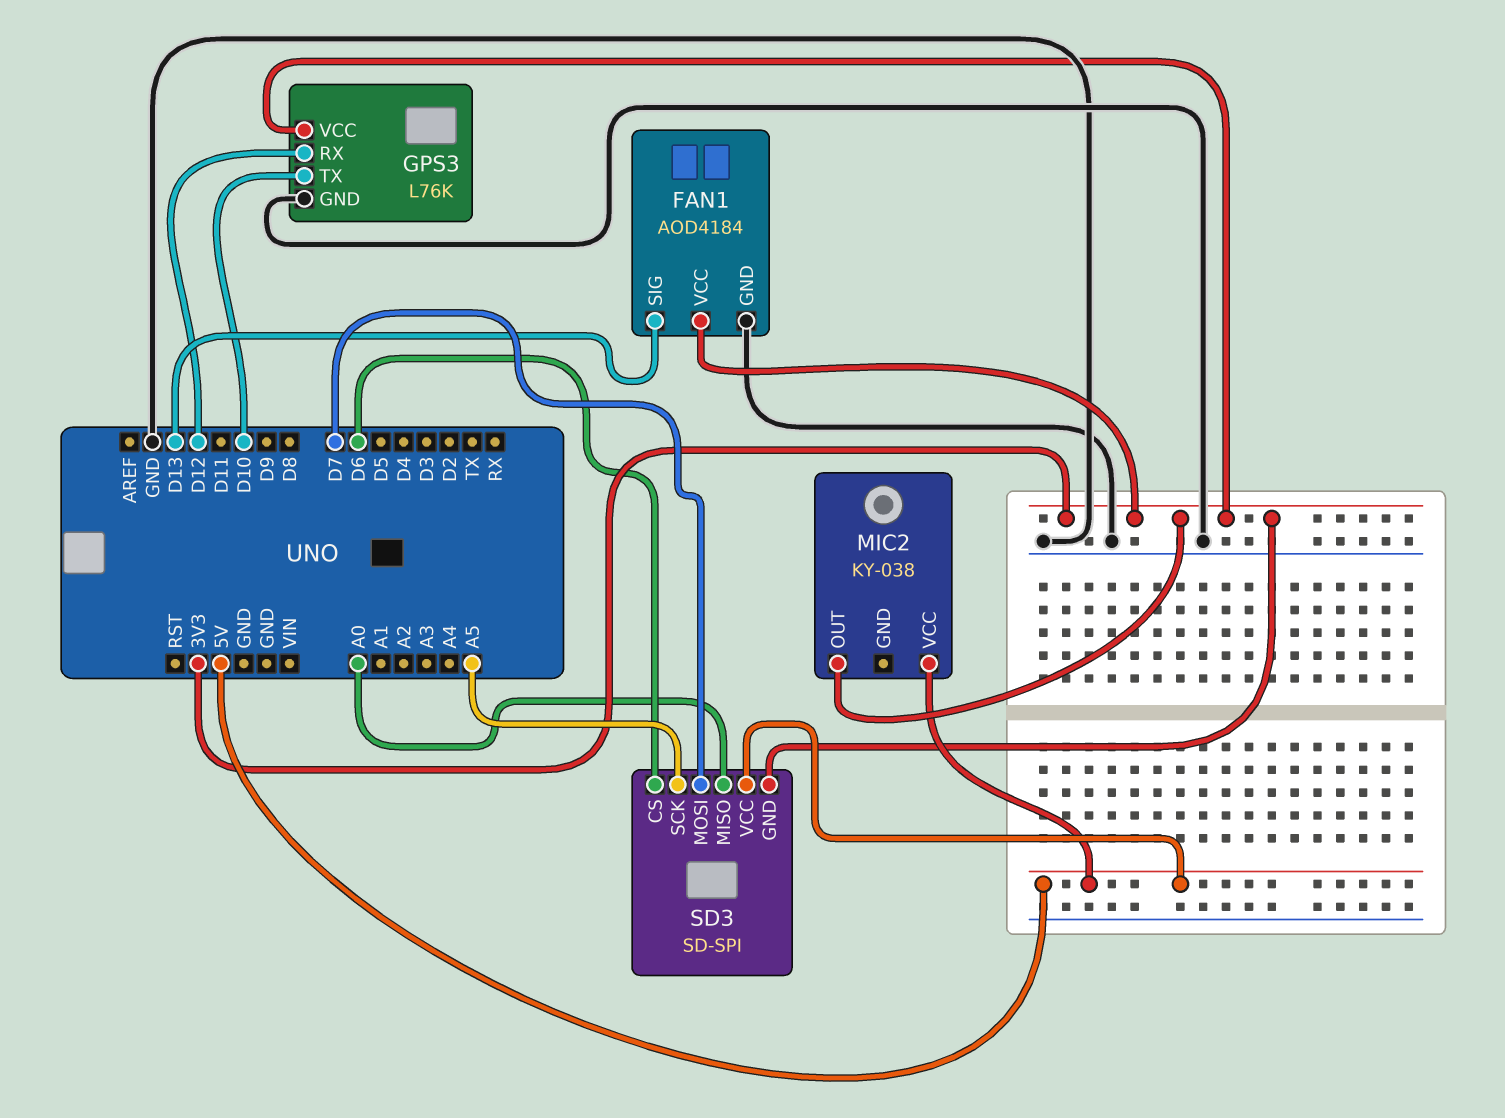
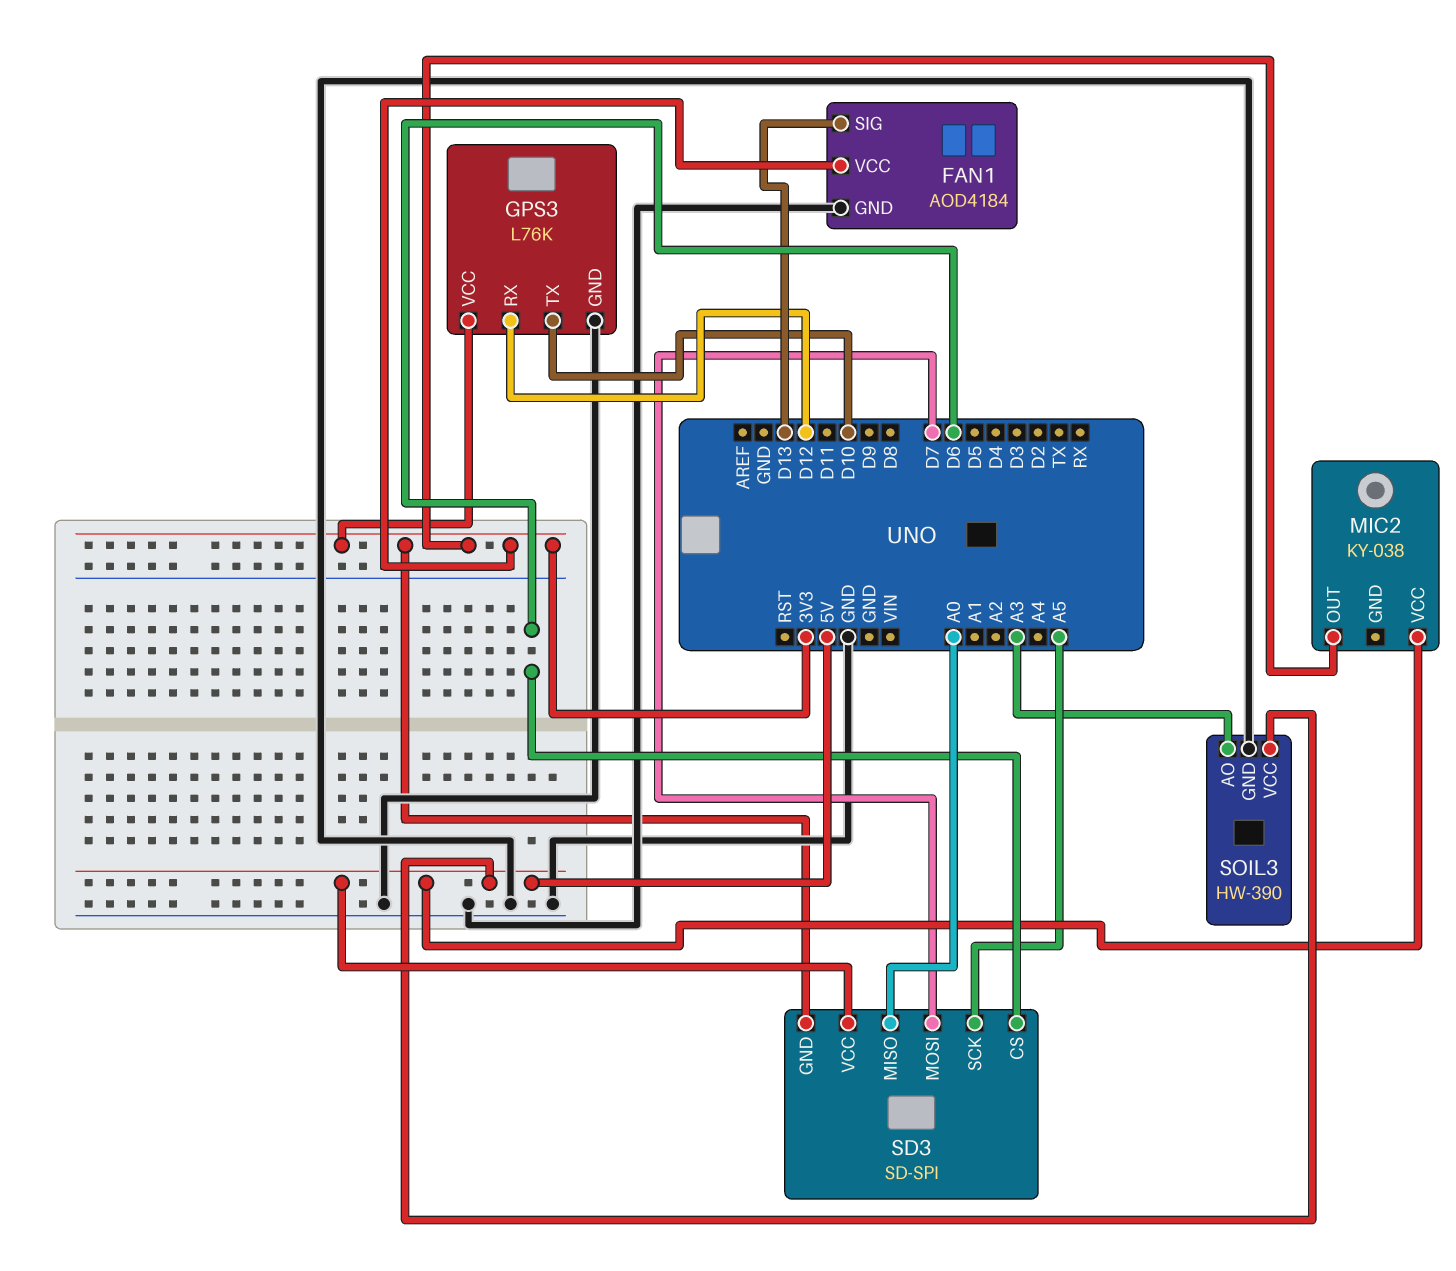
SOIL3: none -> HW-390
SOIL3 pin AO: none -> A3
SOIL3 pin GND: none -> GND
SOIL3 pin VCC: none -> 5V

